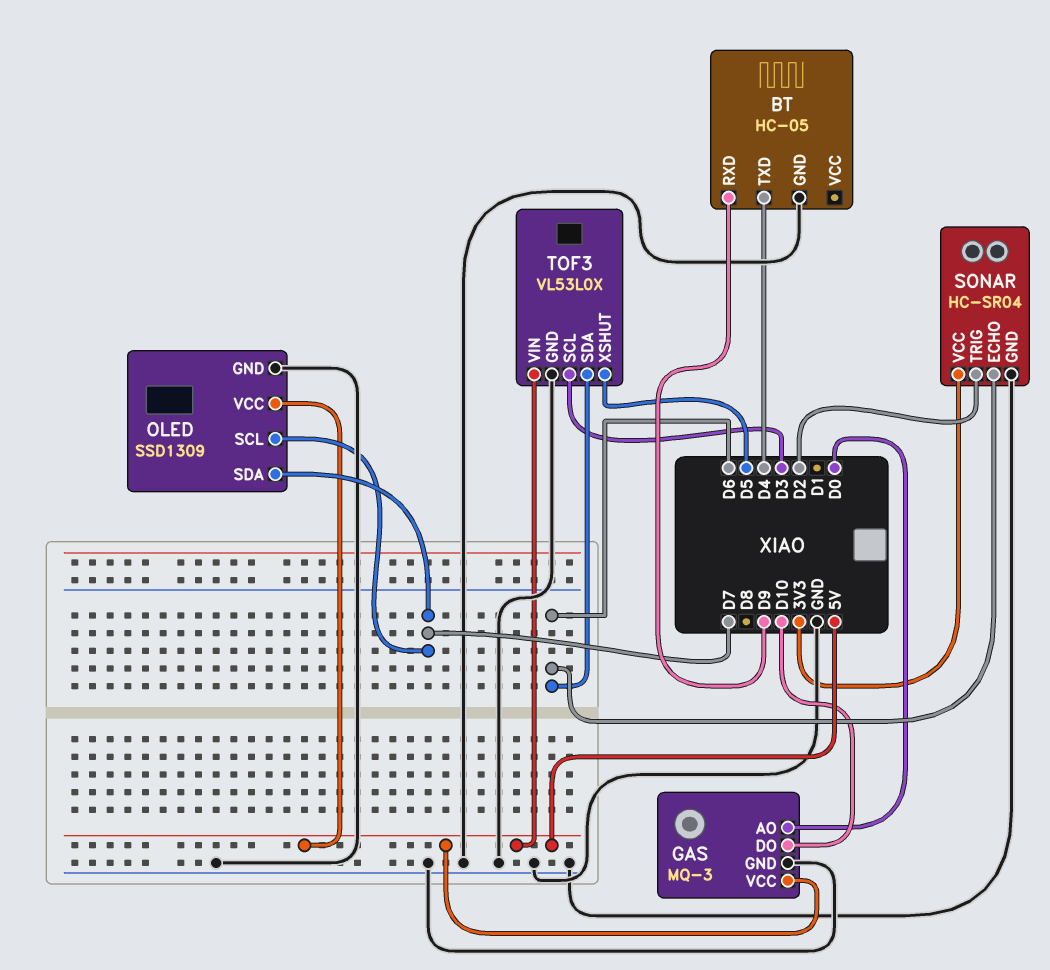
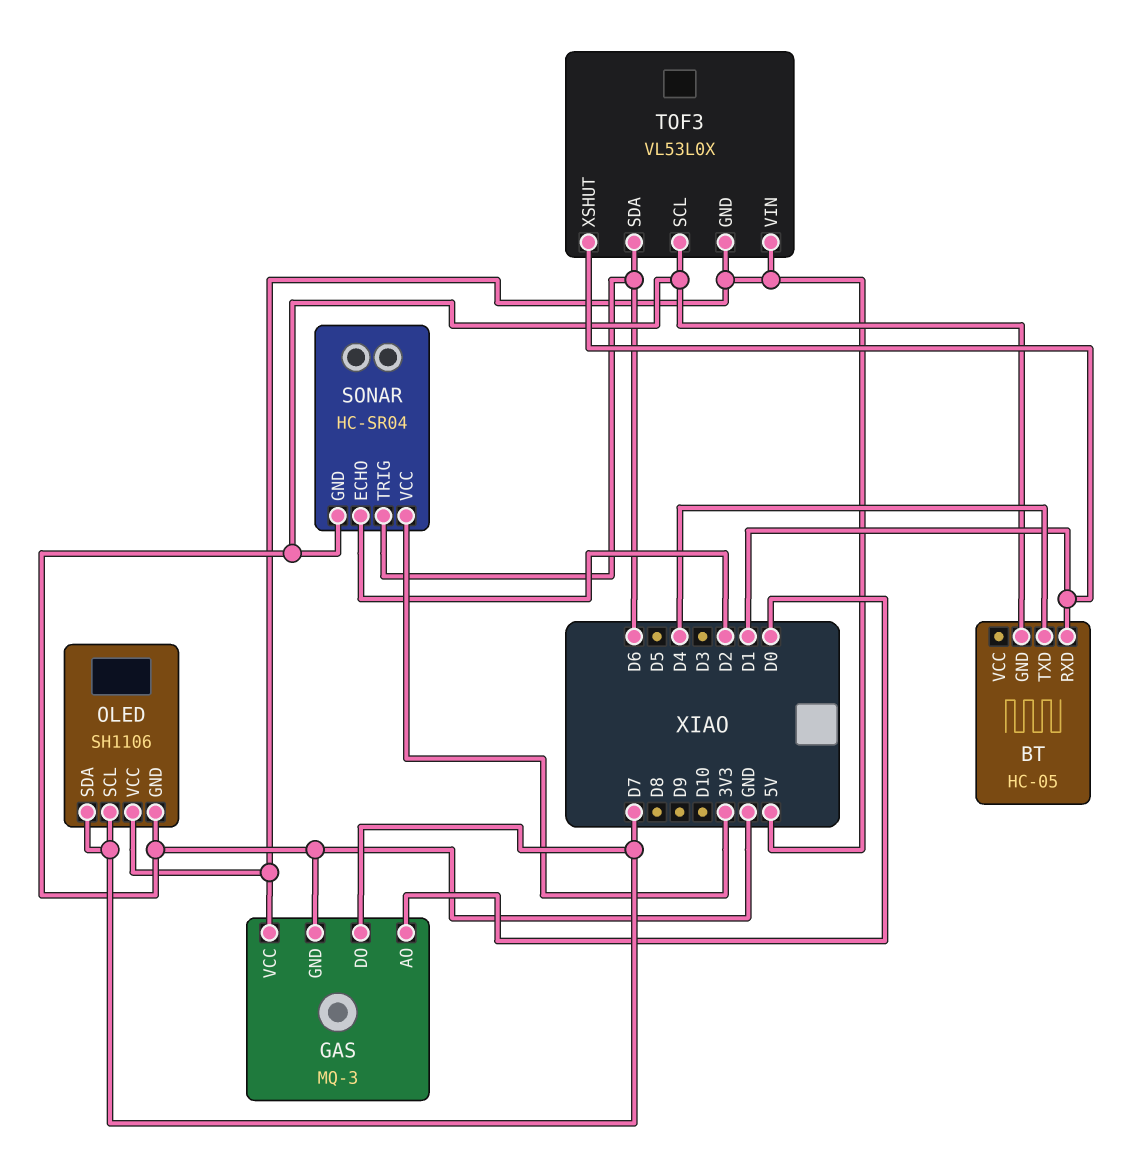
BT pin RXD: D9 -> D1
GAS pin DO: D10 -> D7
OLED: SSD1309 -> SH1106
SONAR pin ECHO: D6 -> D2
SONAR pin TRIG: D2 -> D6
TOF3 pin GND: GND -> 5V
TOF3 pin SCL: D3 -> GND
TOF3 pin XSHUT: D5 -> D1

